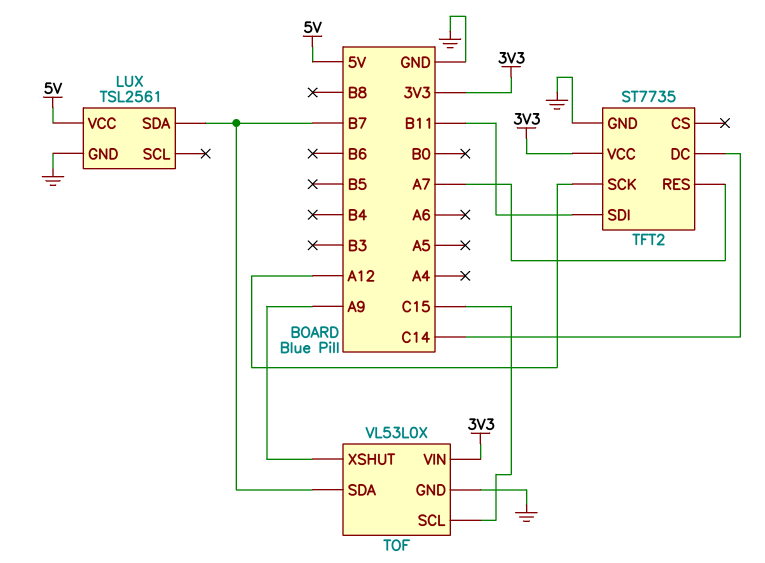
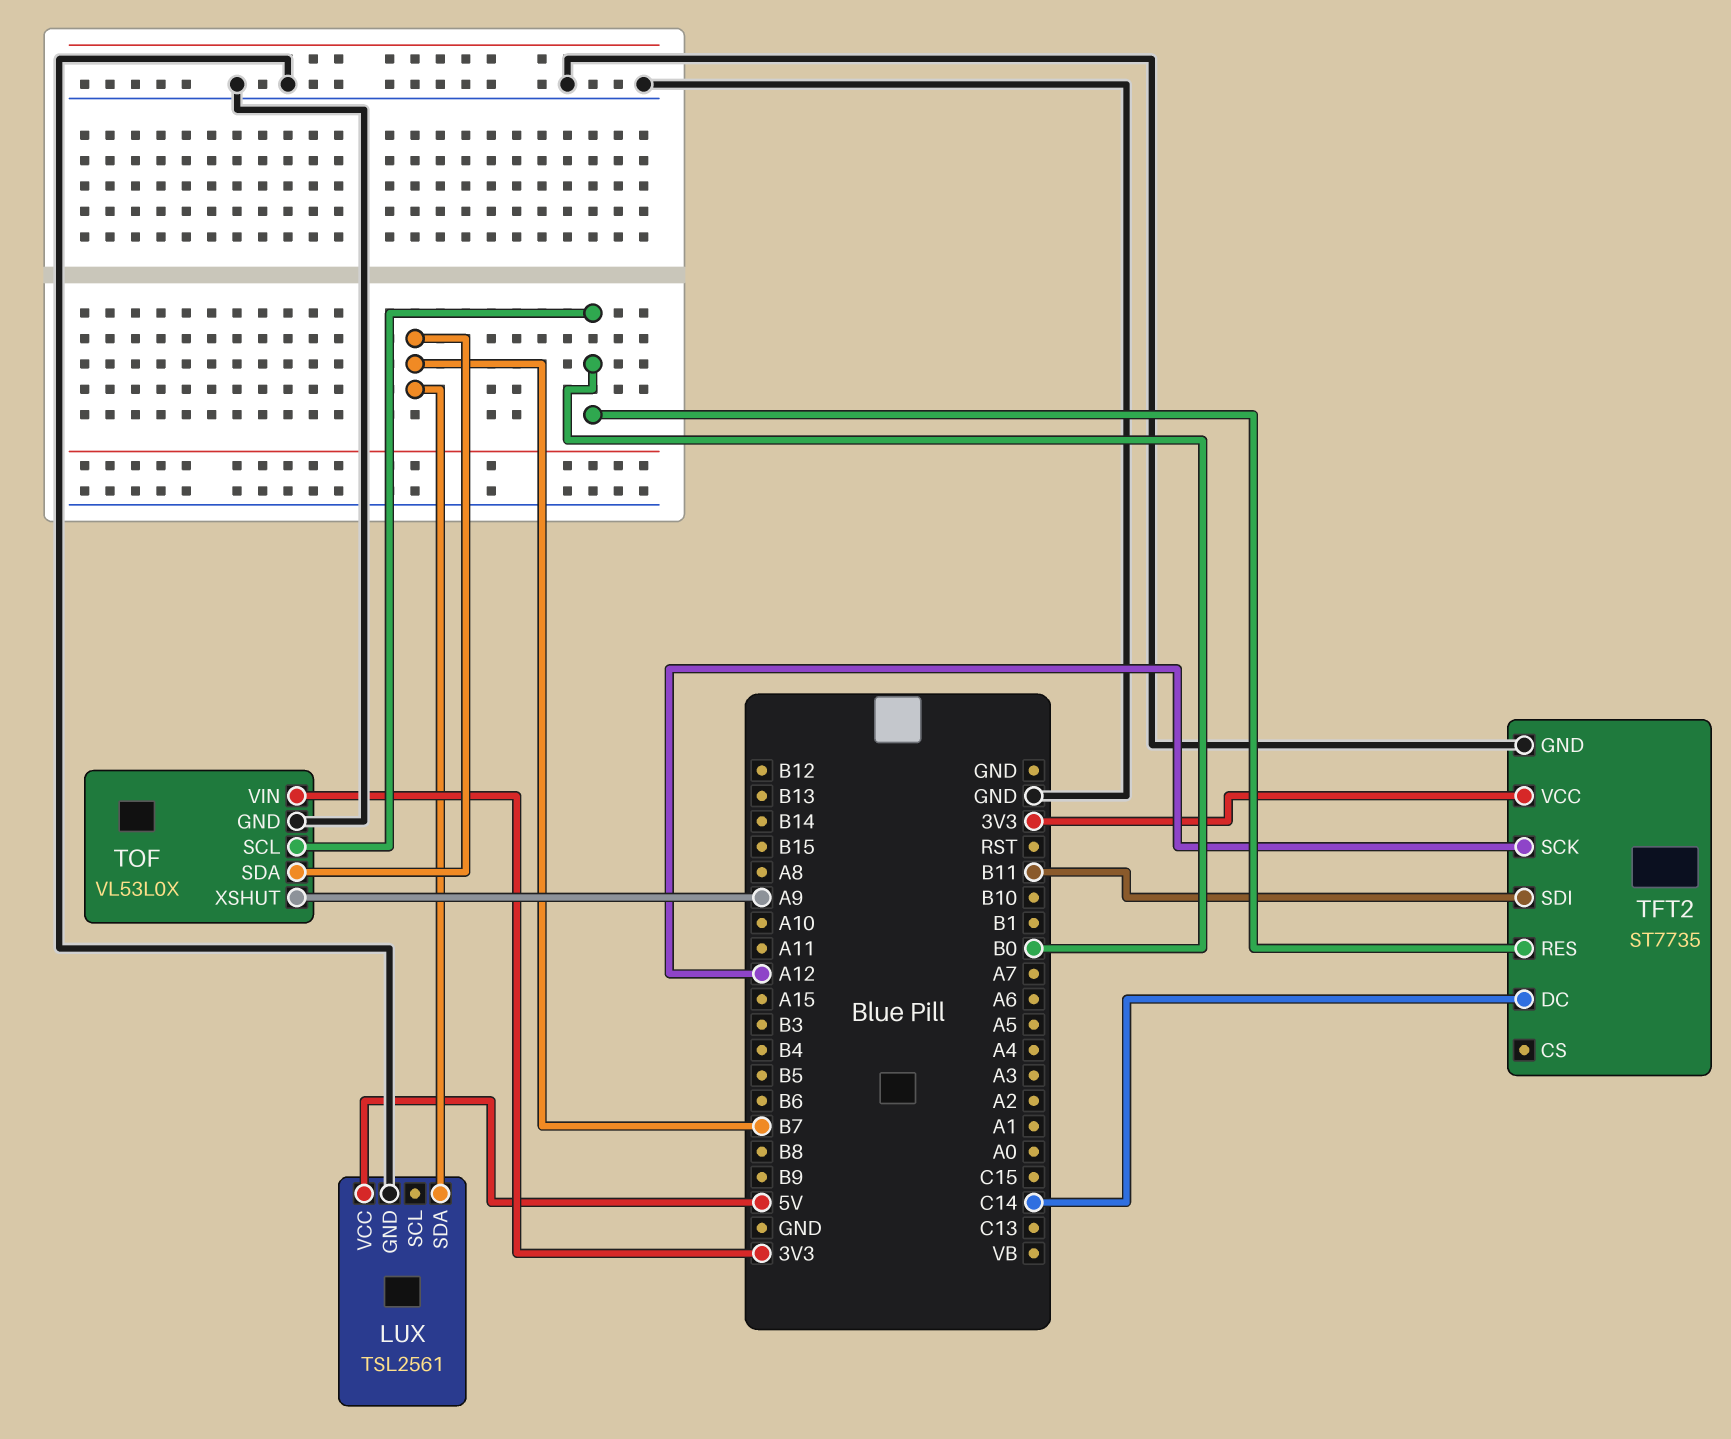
TFT2 pin RES: A7 -> B0
TOF pin SCL: C15 -> B0

